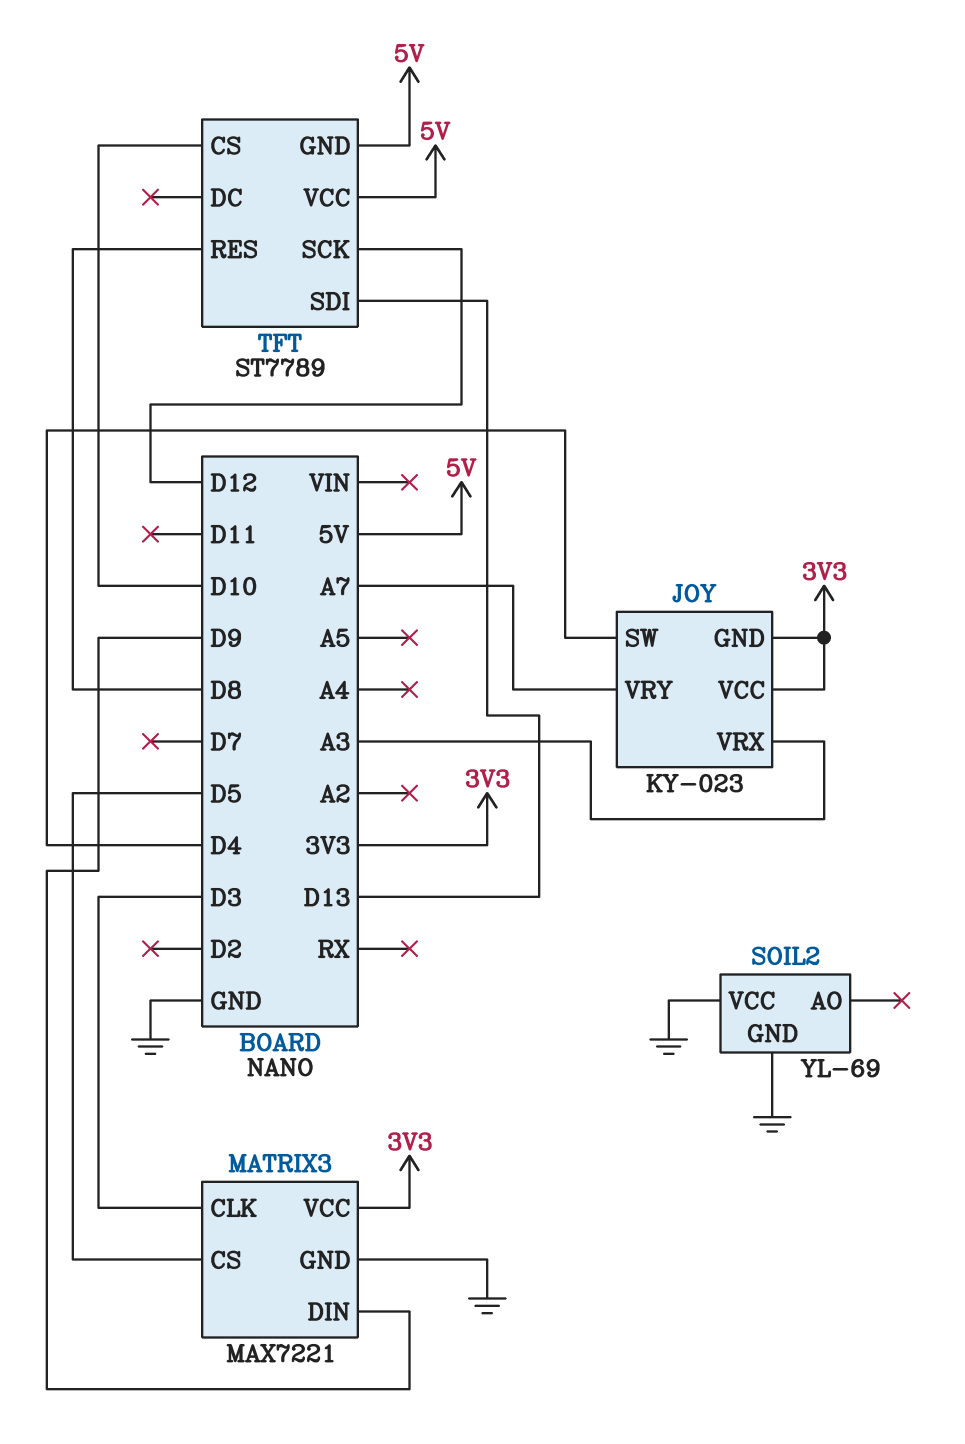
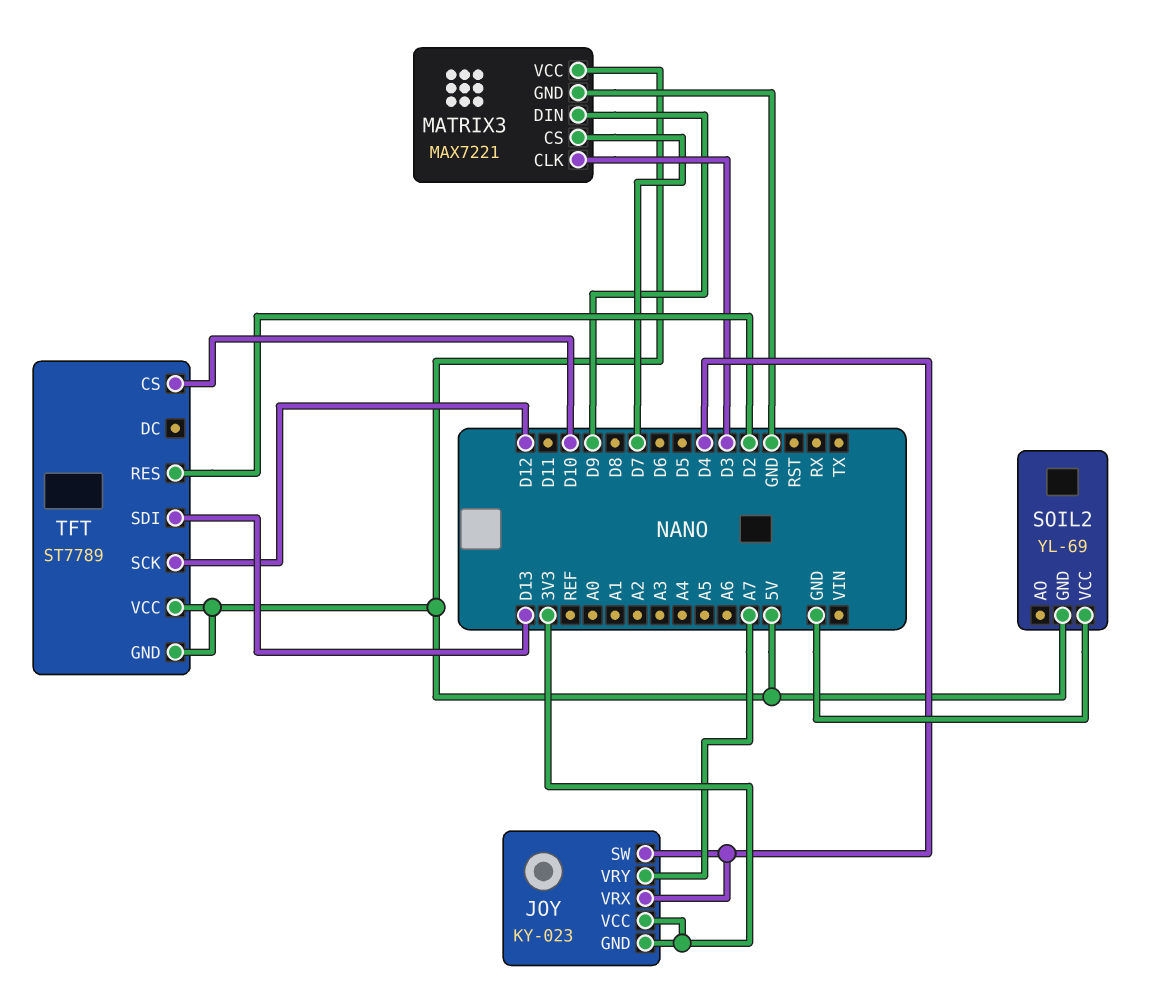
JOY pin VRX: A3 -> D4
MATRIX3 pin CS: D5 -> D7
MATRIX3 pin VCC: 3V3 -> 5V
SOIL2 pin GND: GND -> 5V
TFT pin RES: D8 -> D2

